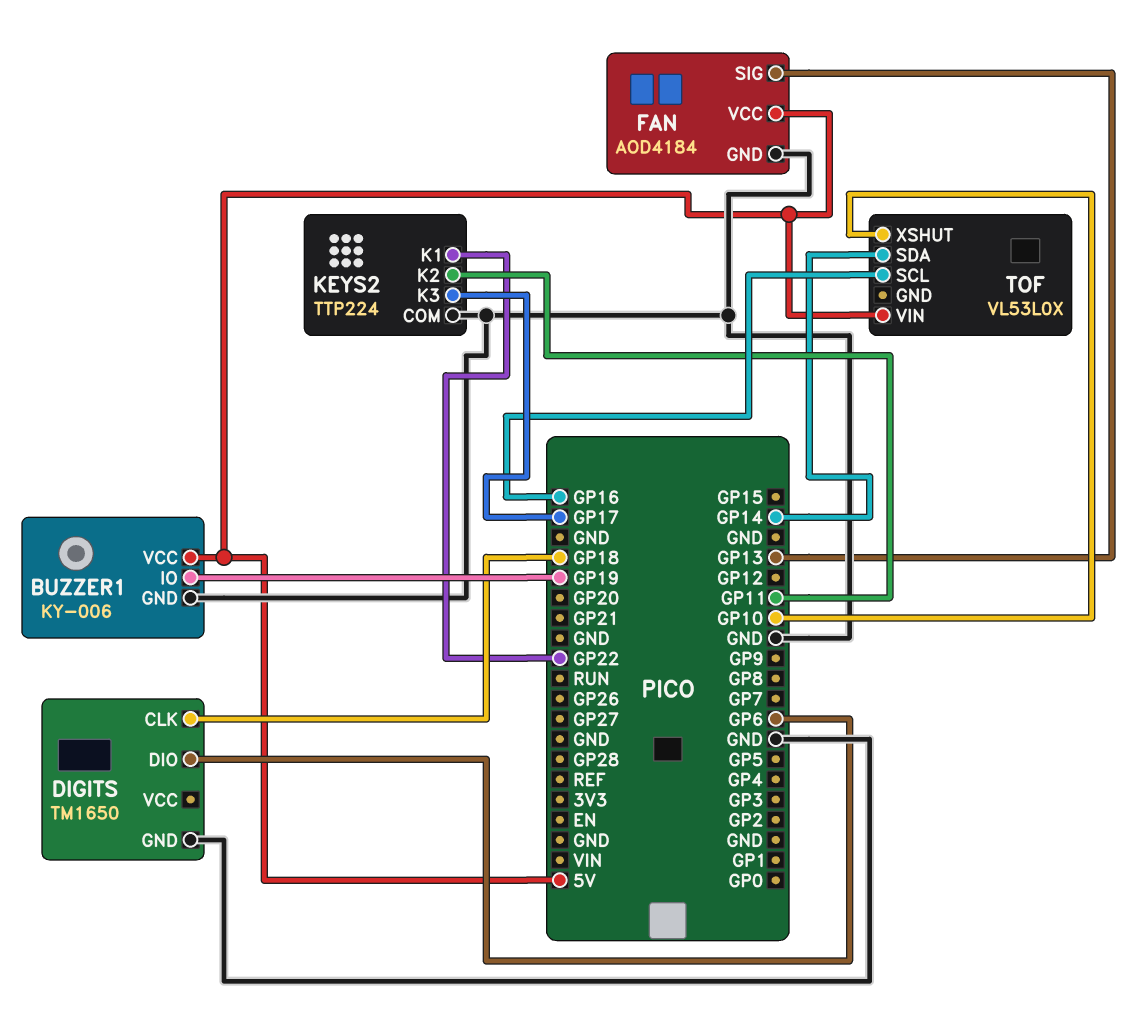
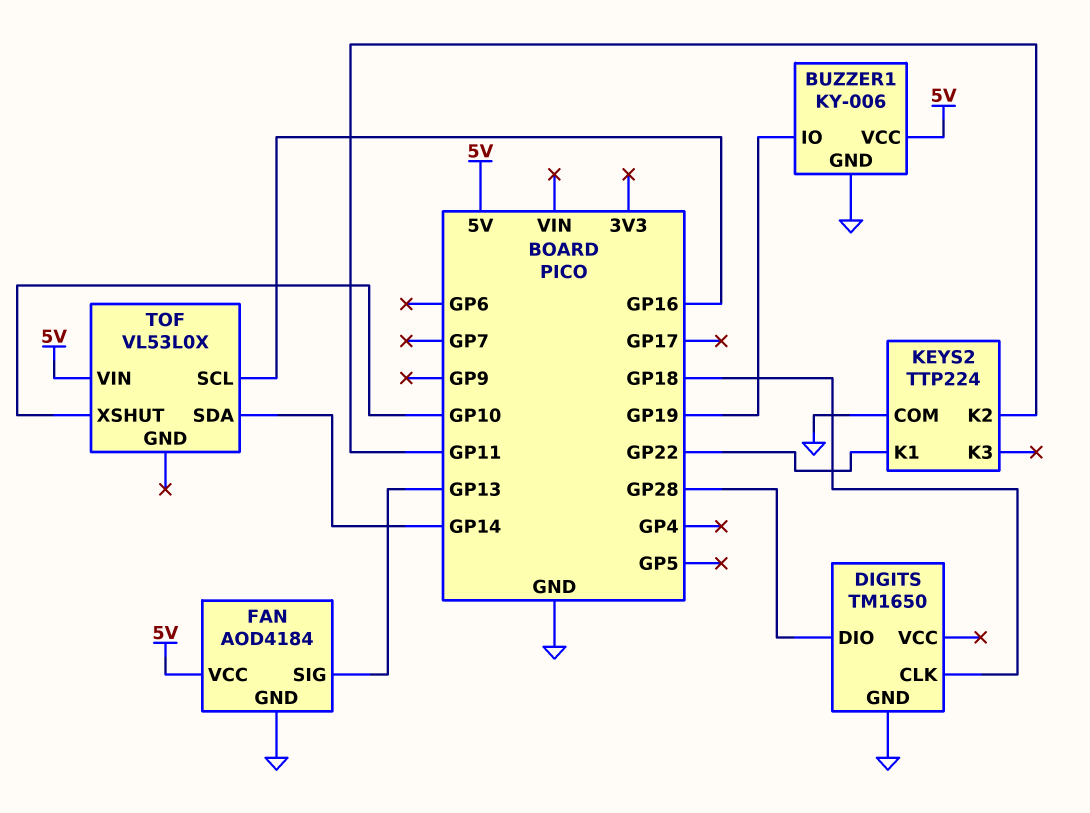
DIGITS pin DIO: GP6 -> GP28
KEYS2 pin K3: GP17 -> none

